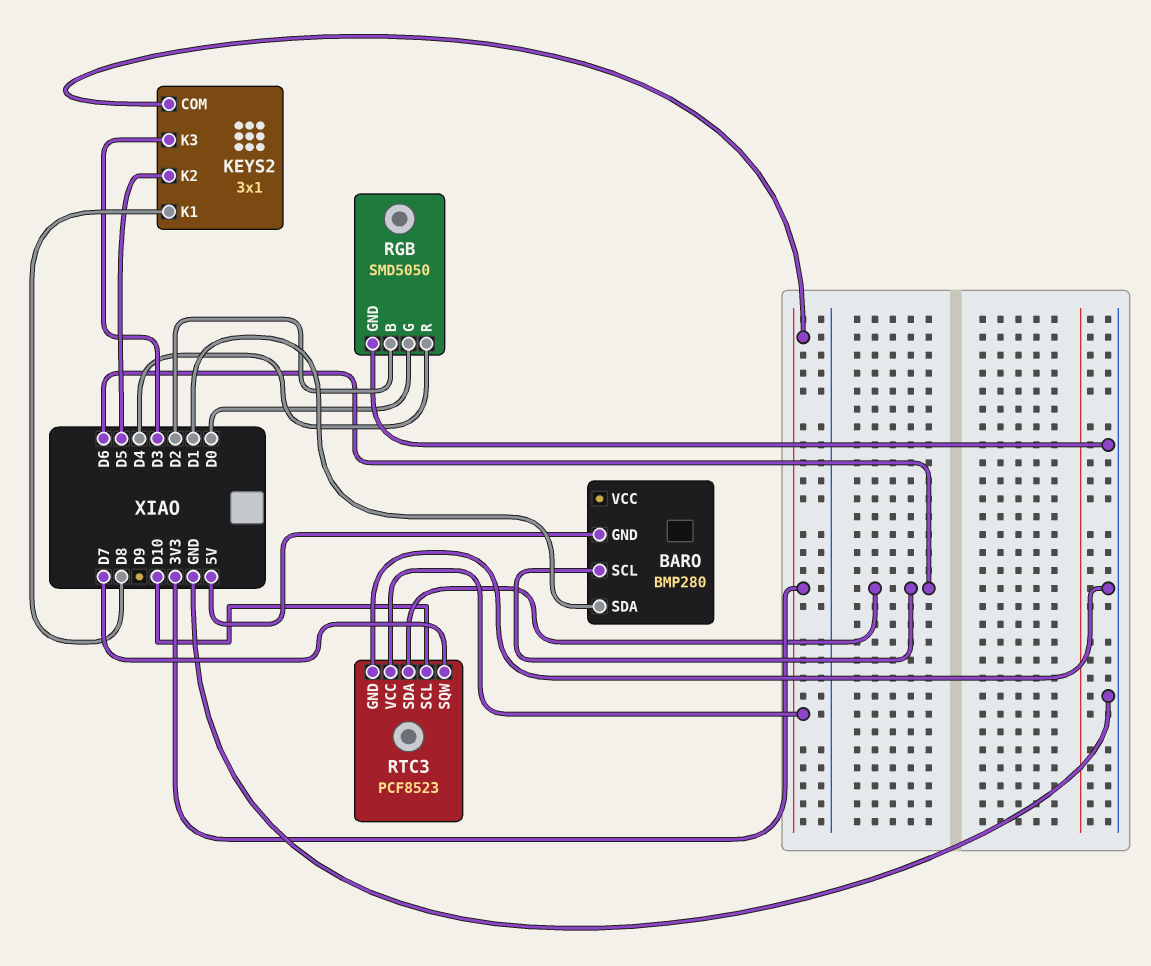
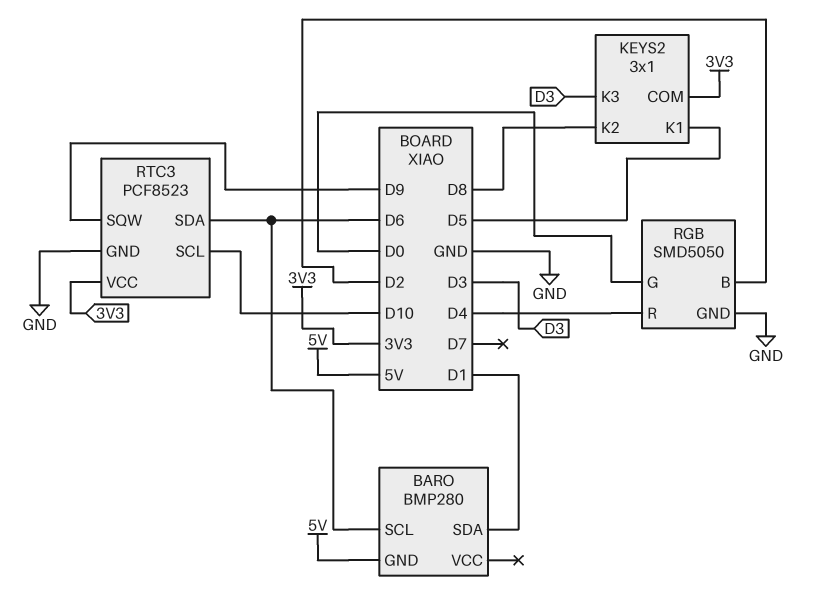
KEYS2 pin K1: D8 -> D5
KEYS2 pin K2: D5 -> D8
RTC3 pin SQW: D7 -> D9

